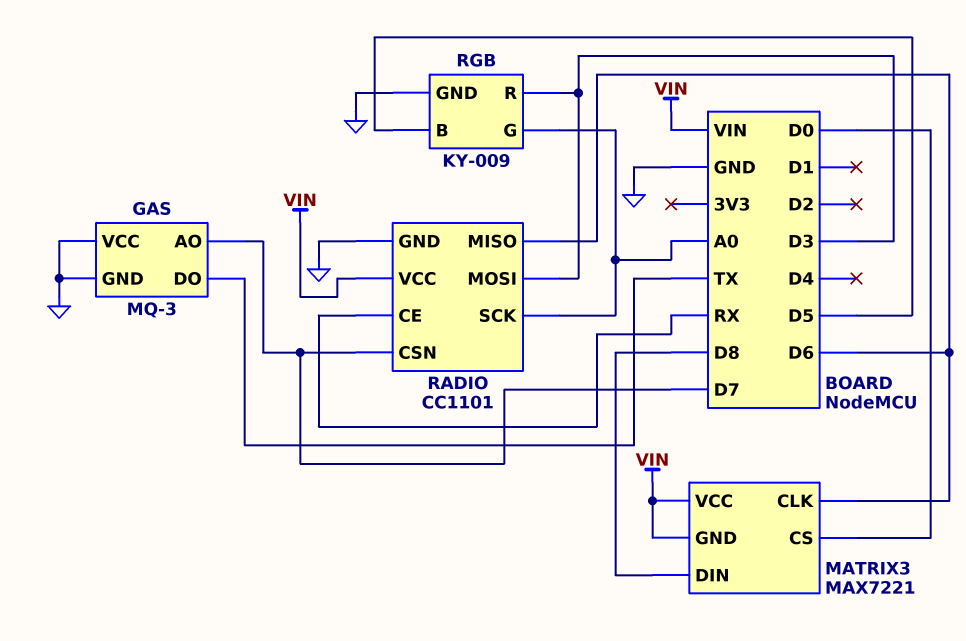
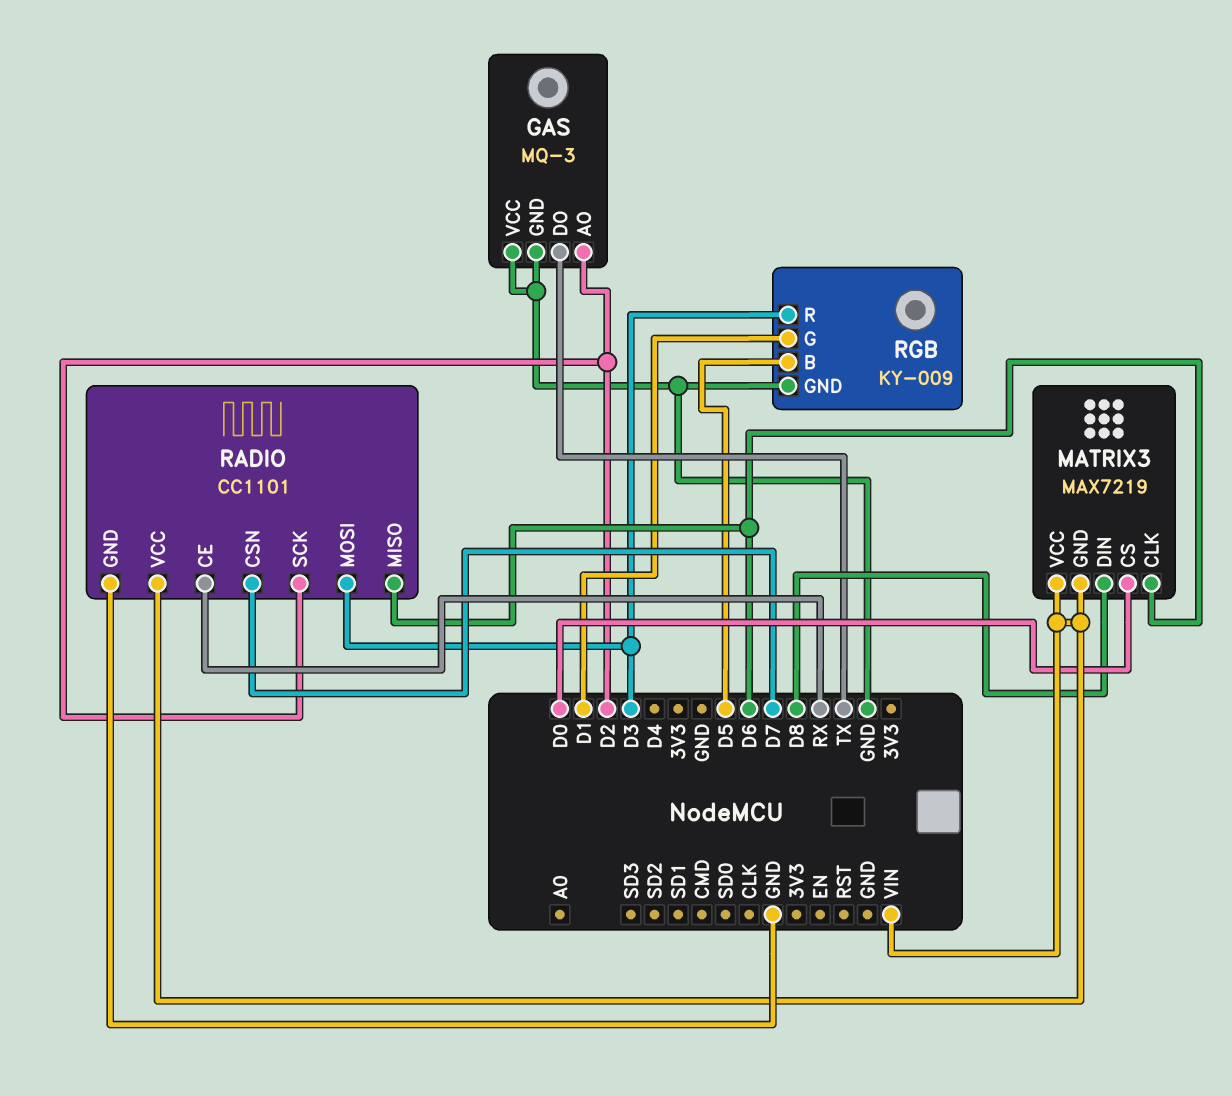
GAS pin AO: D7 -> D2
MATRIX3: MAX7221 -> MAX7219
RADIO pin SCK: A0 -> D2
RGB pin G: A0 -> D1

